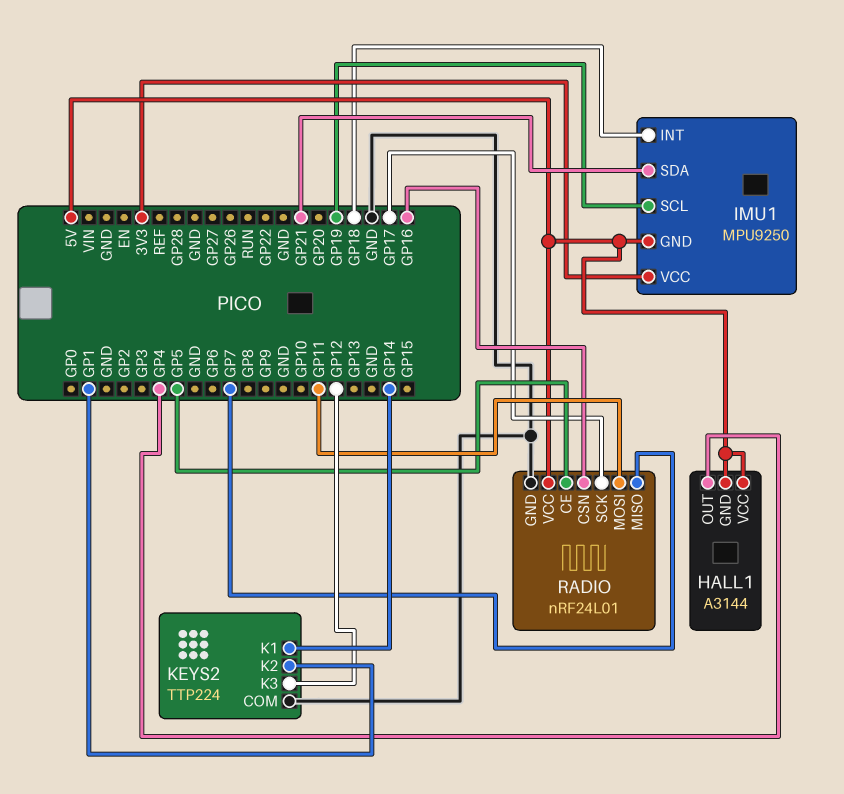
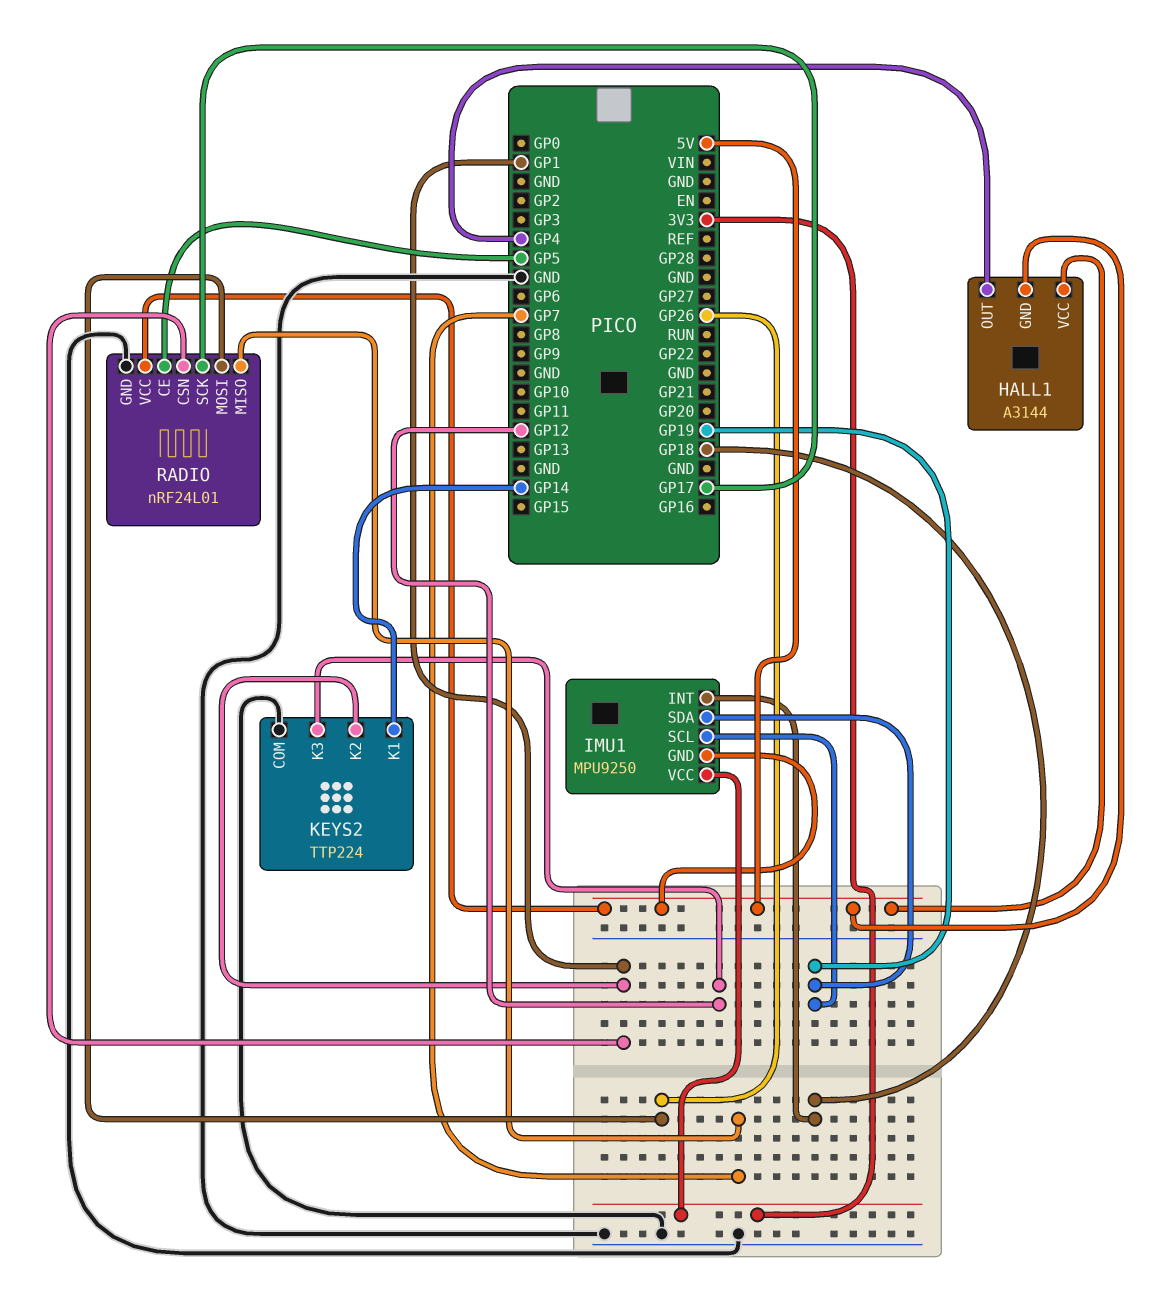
IMU1 pin SDA: GP21 -> GP19
RADIO pin CSN: GP16 -> GP1
RADIO pin MOSI: GP11 -> GP26

